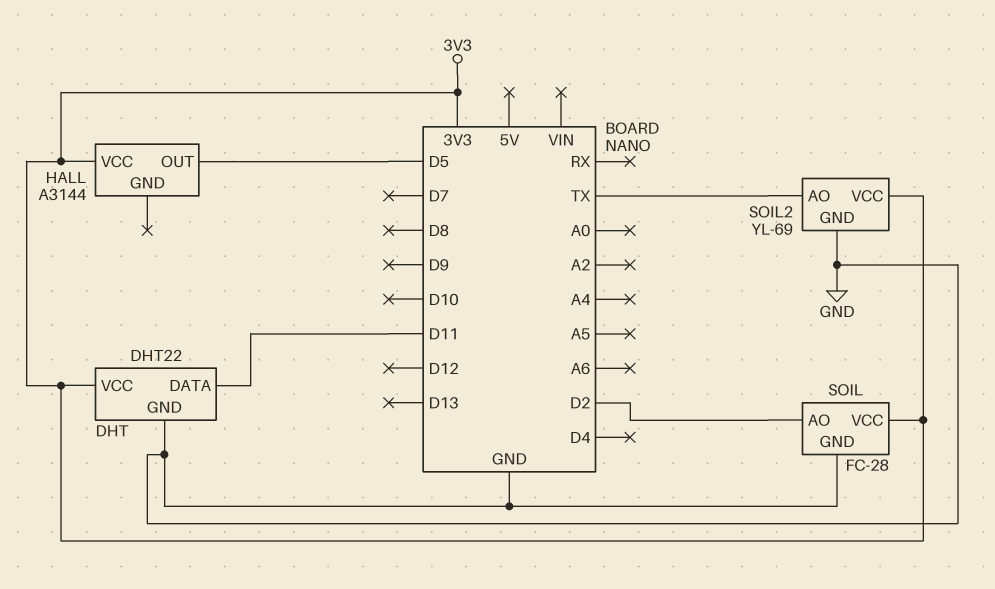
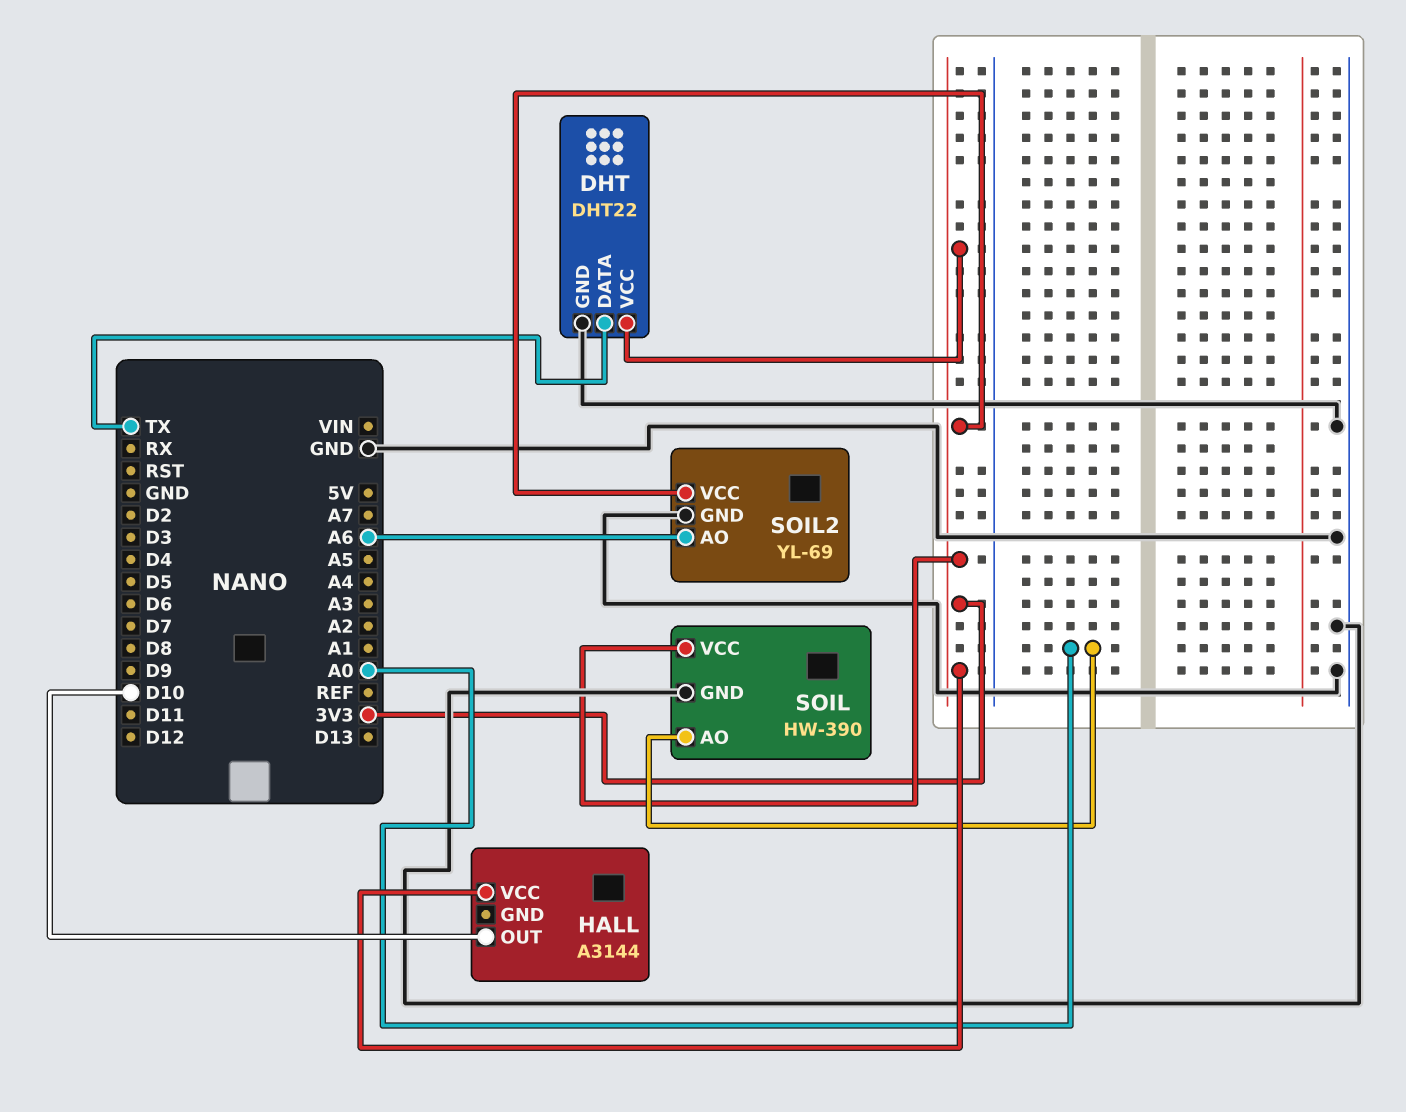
DHT pin DATA: D11 -> TX
HALL pin OUT: D5 -> D10
SOIL: FC-28 -> HW-390
SOIL pin AO: D2 -> A0
SOIL2 pin AO: TX -> A6

